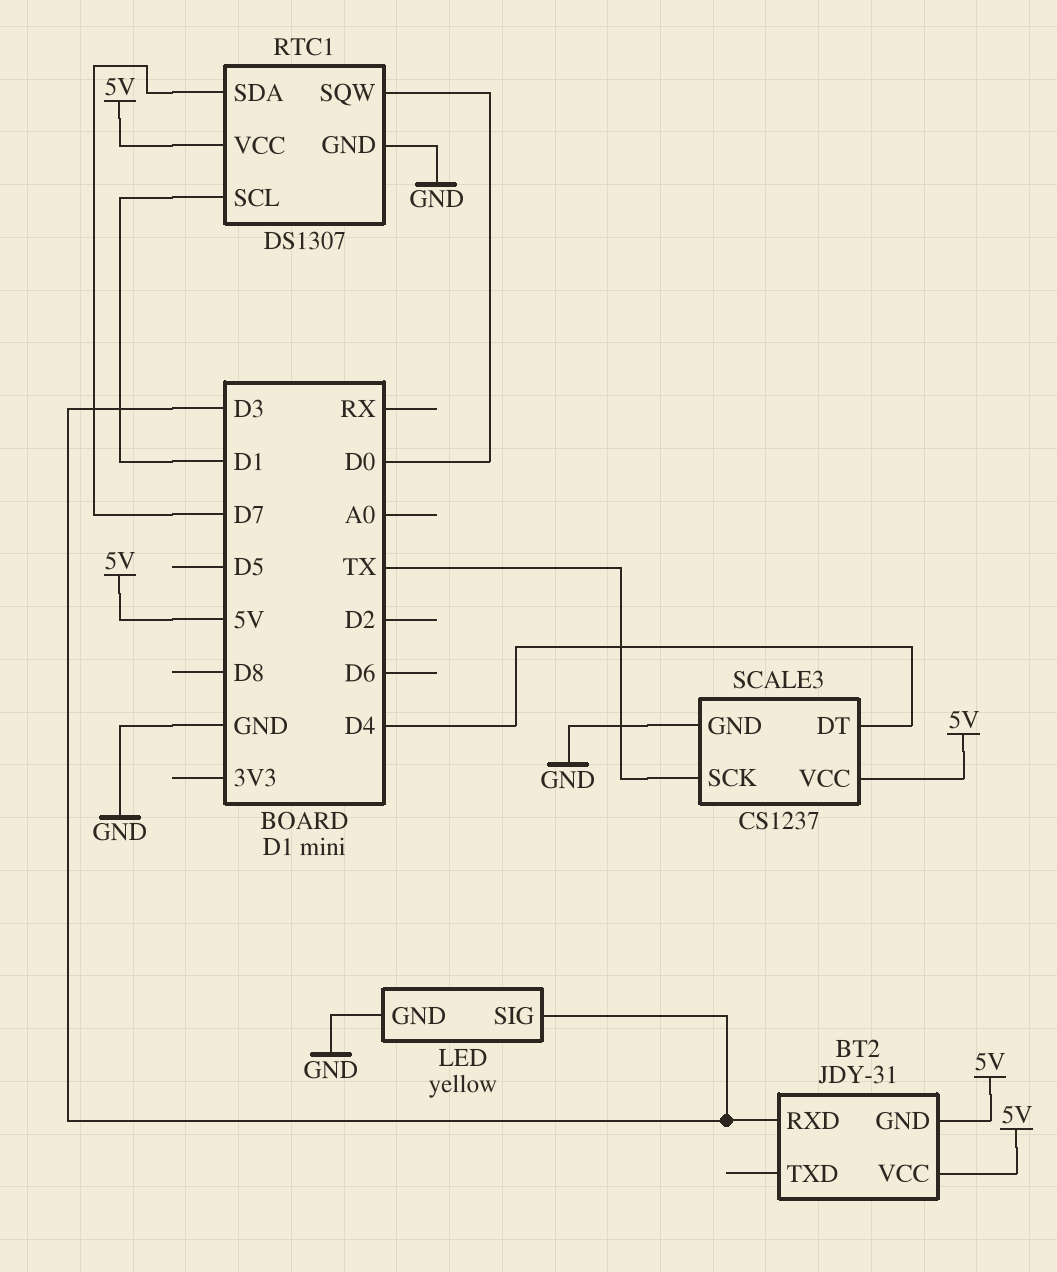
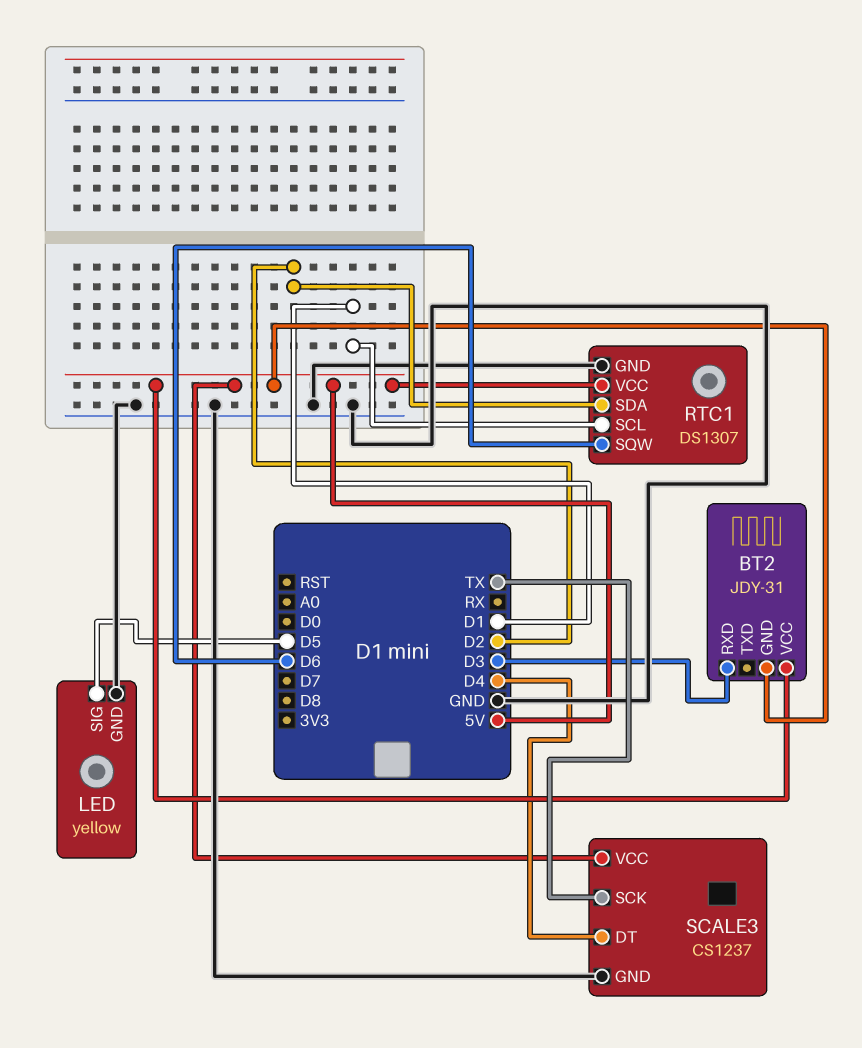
LED pin SIG: D3 -> D5
RTC1 pin SDA: D7 -> D2
RTC1 pin SQW: D0 -> D6

